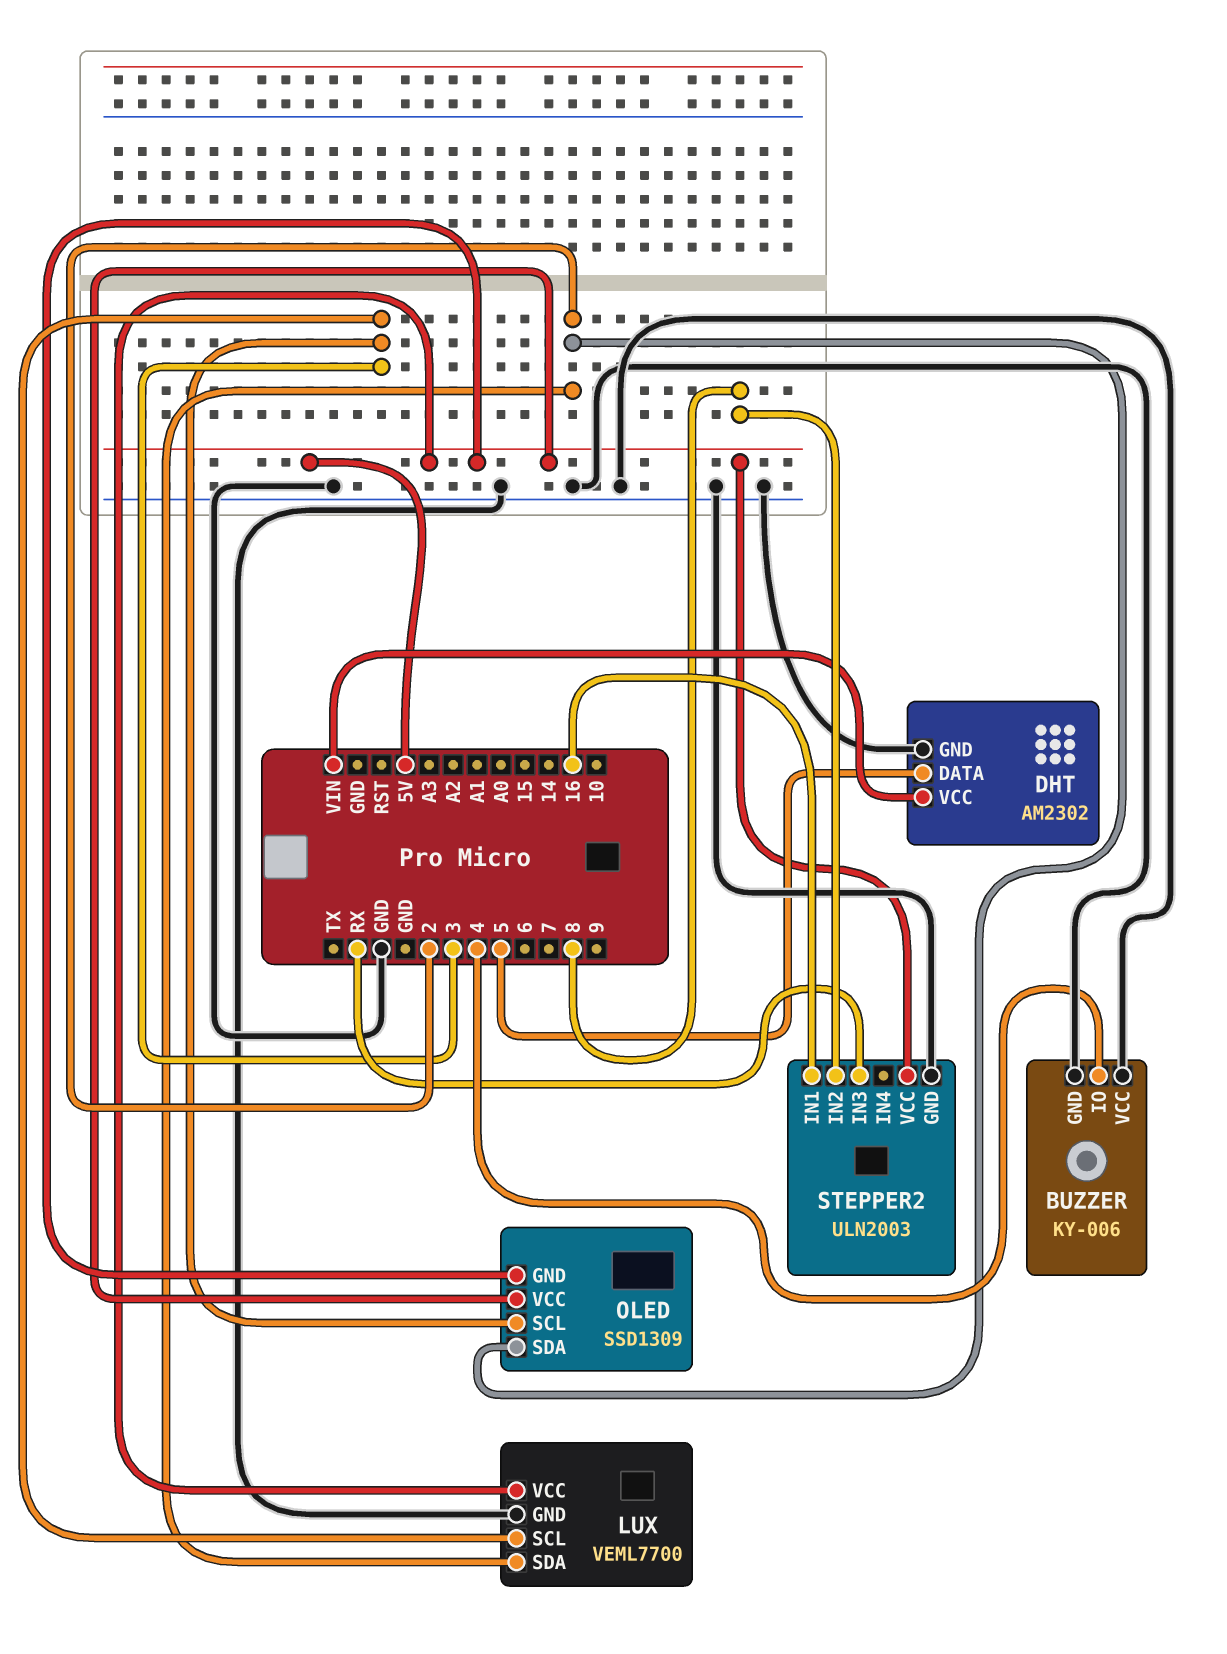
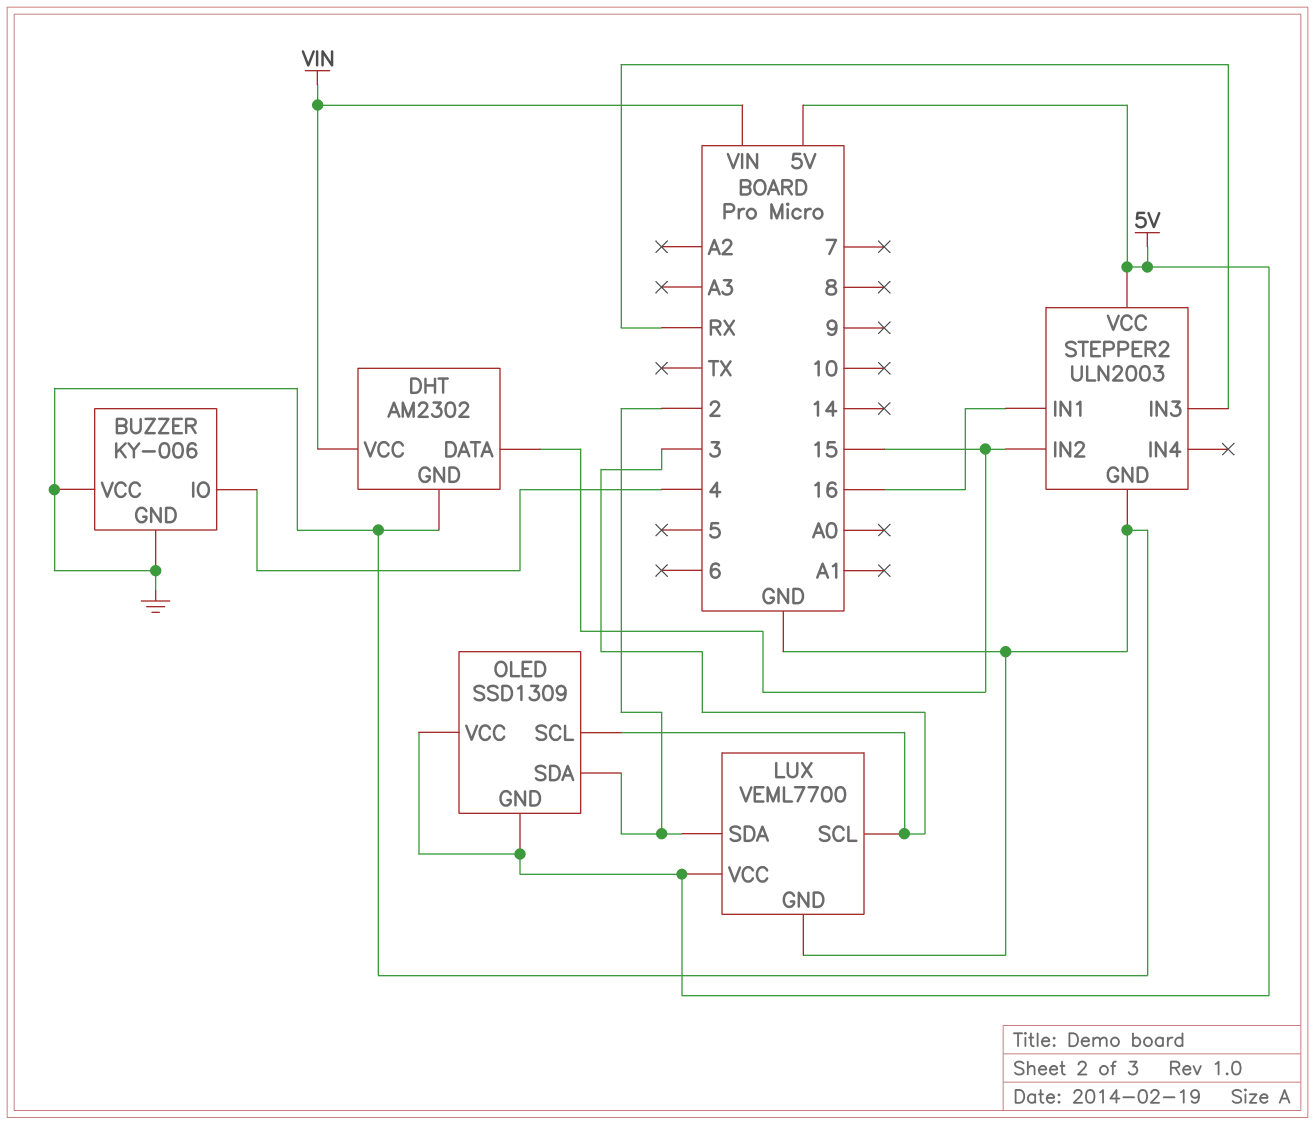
DHT pin DATA: 5 -> 15
STEPPER2 pin IN2: 8 -> 15

